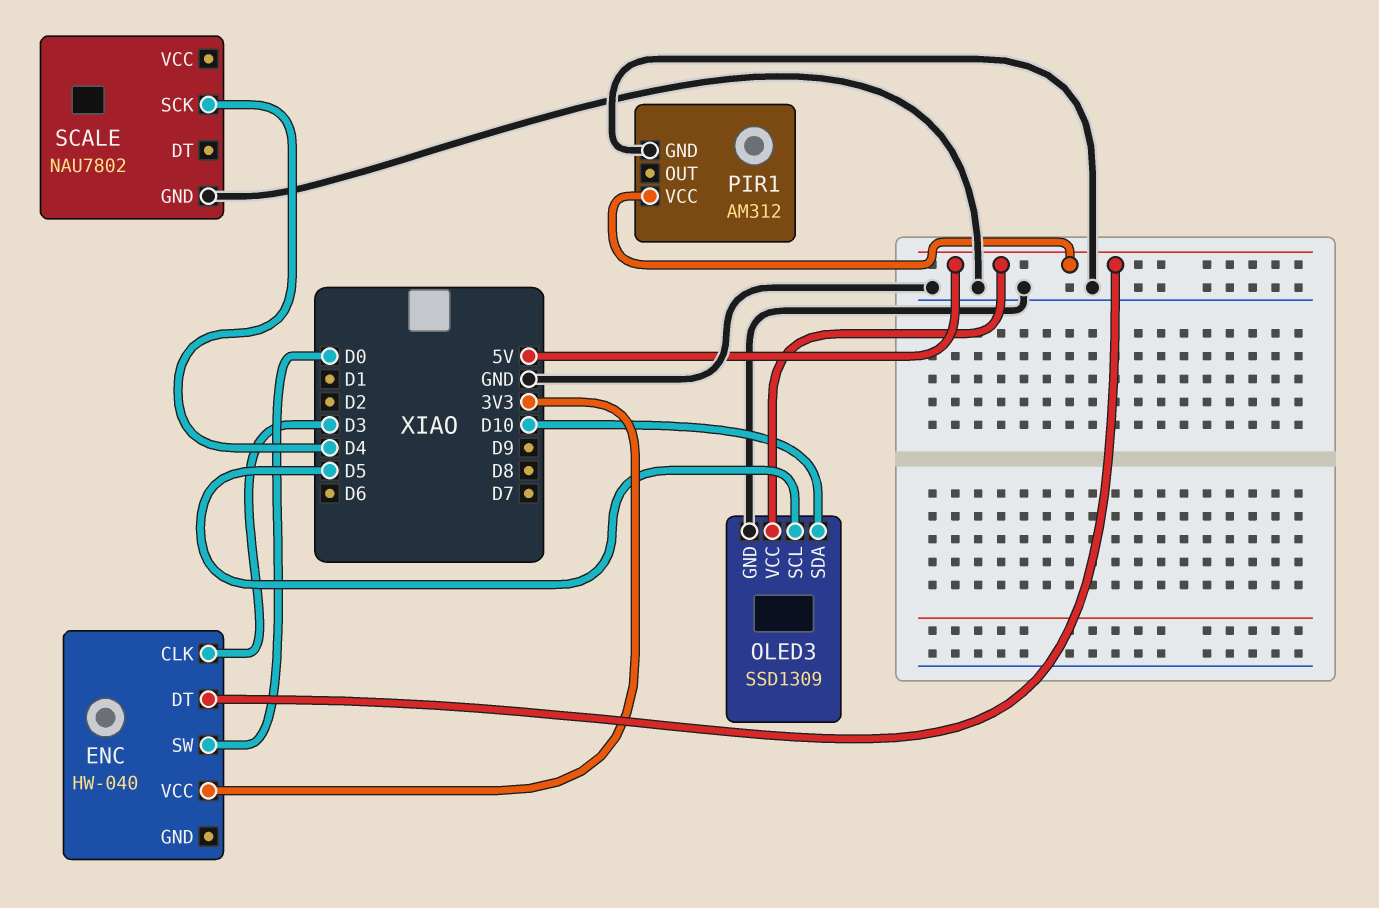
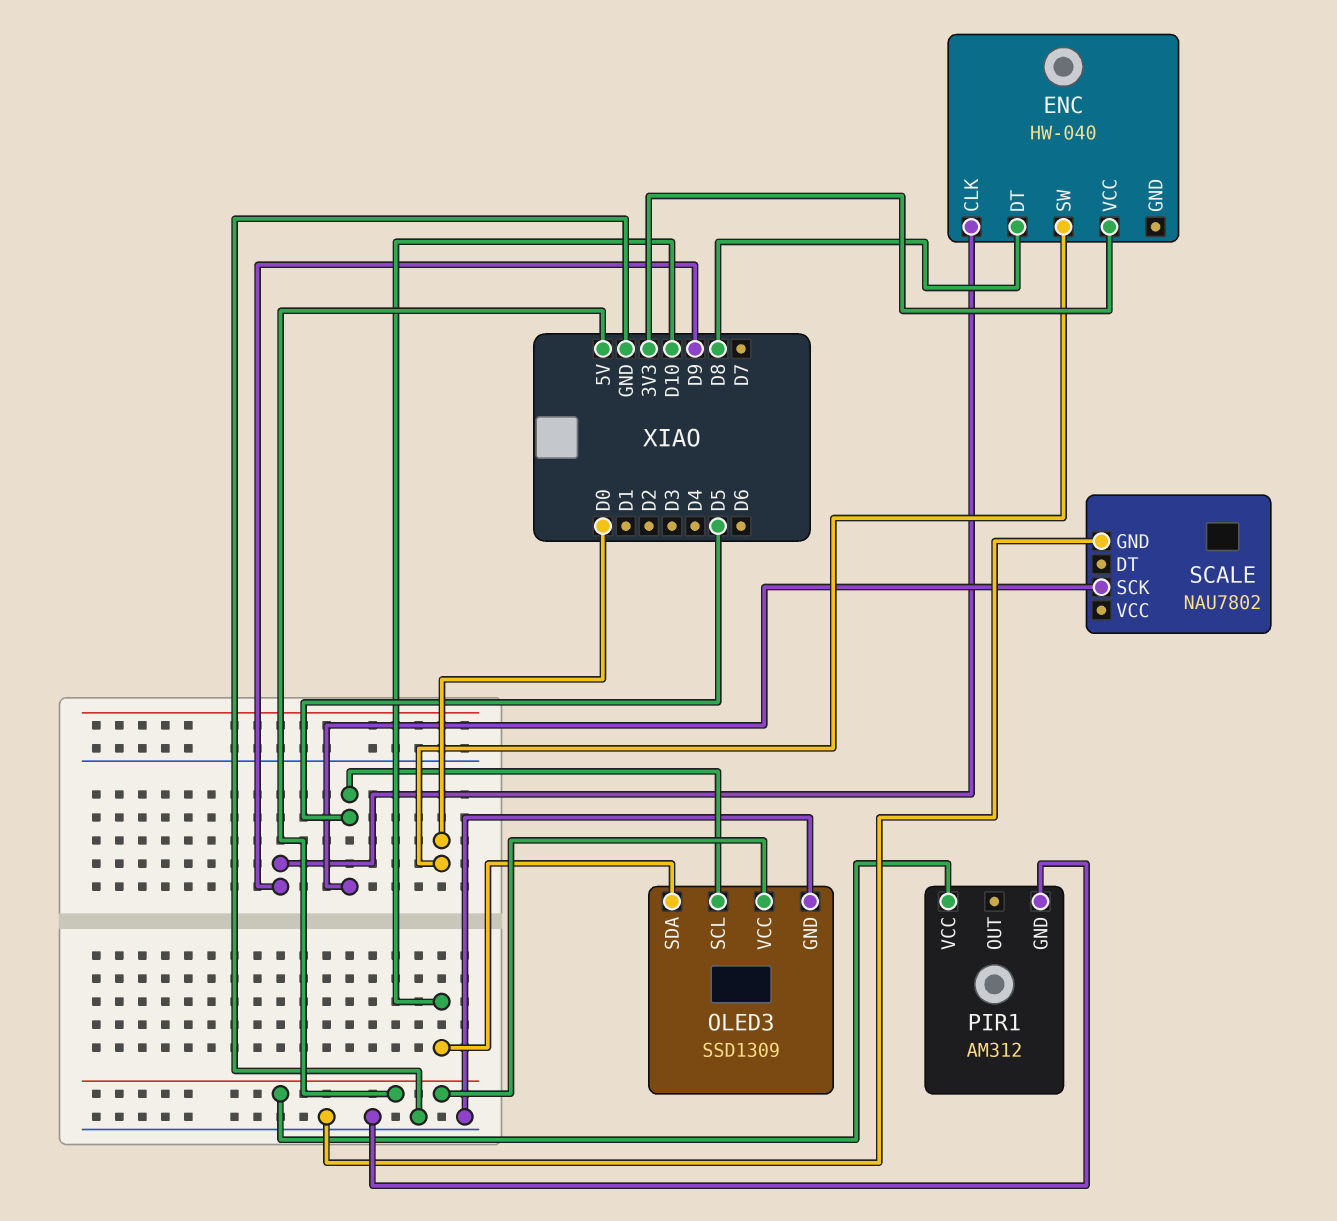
ENC pin CLK: D3 -> D9
ENC pin DT: 5V -> D8
SCALE pin SCK: D4 -> D5

